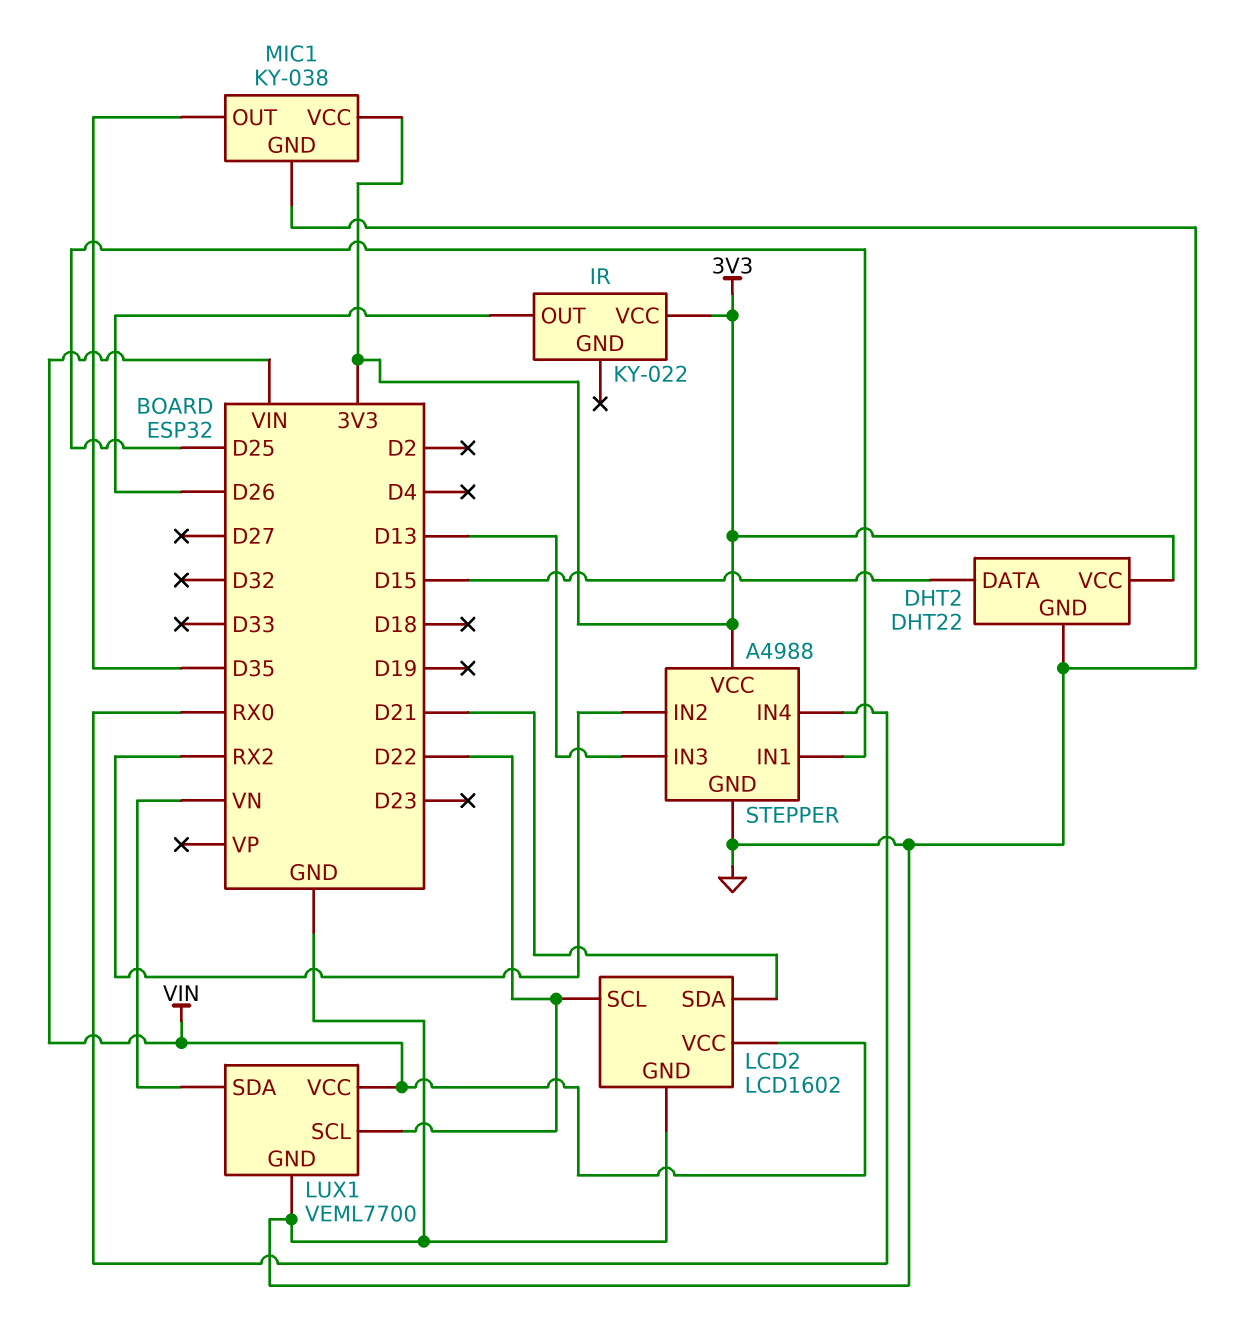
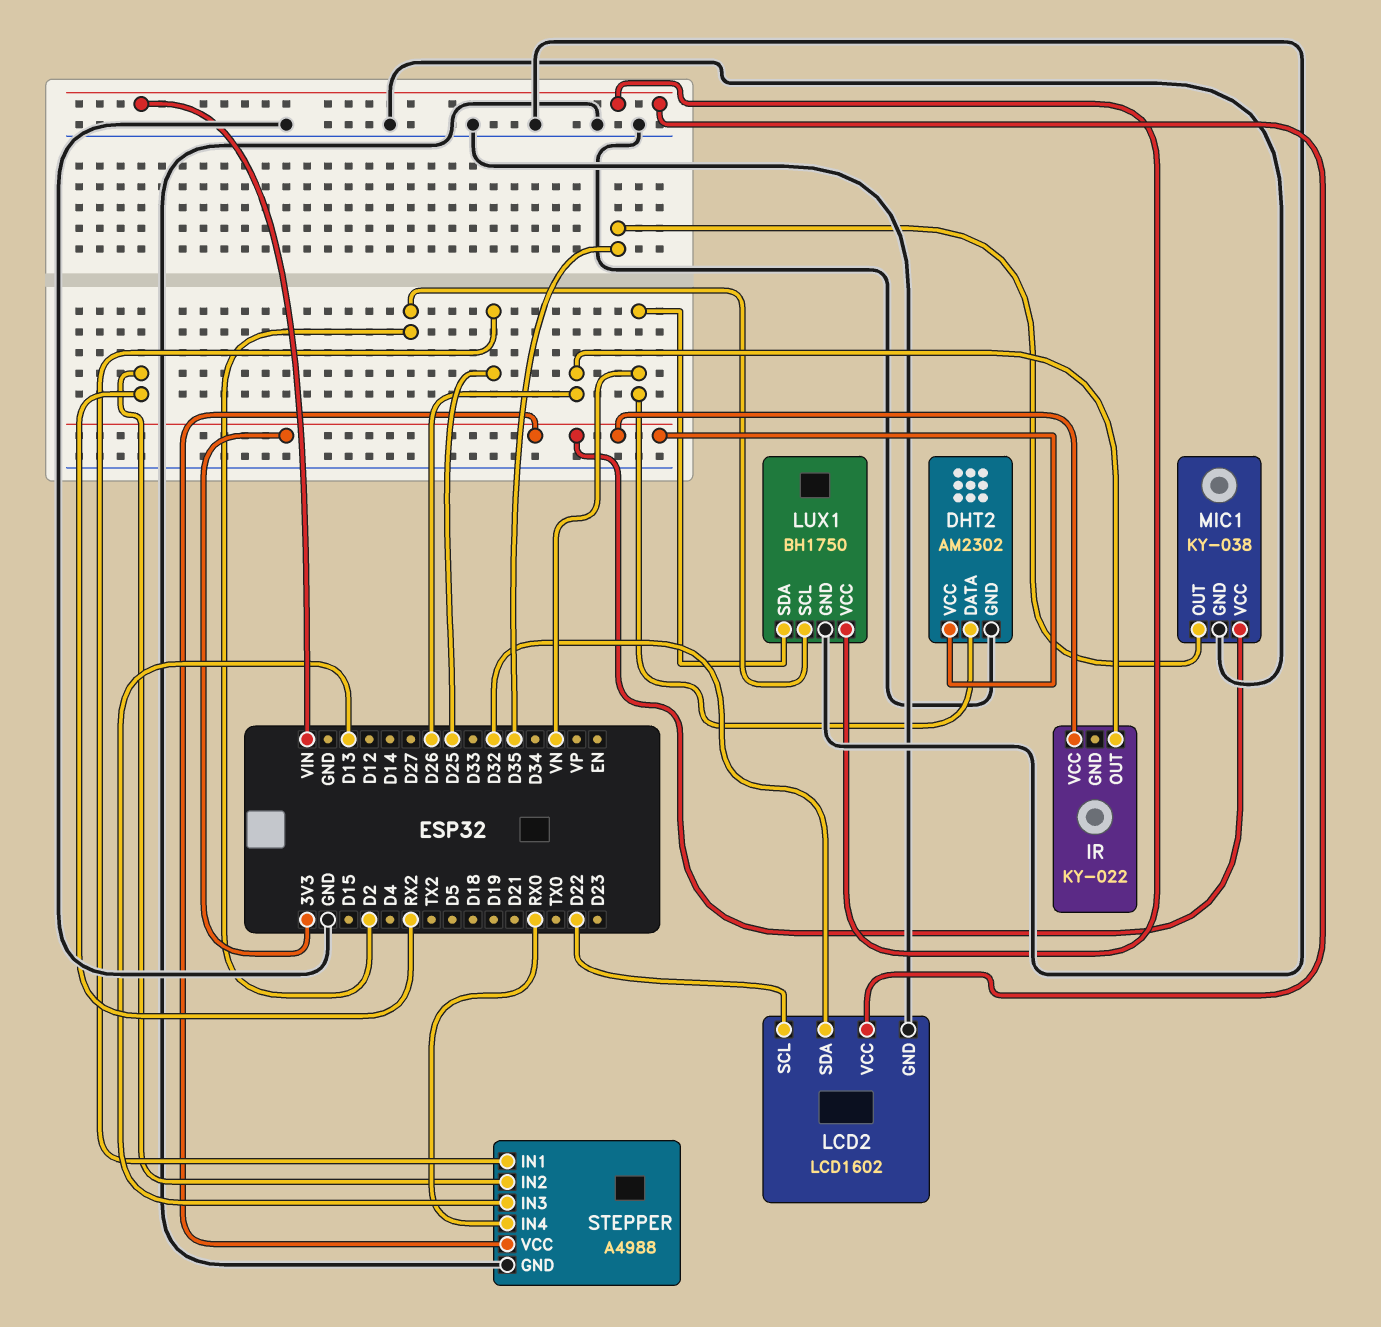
DHT2: DHT22 -> AM2302
DHT2 pin DATA: D15 -> VN
LCD2 pin SDA: D21 -> D32
LUX1: VEML7700 -> BH1750
LUX1 pin SCL: D22 -> D2

